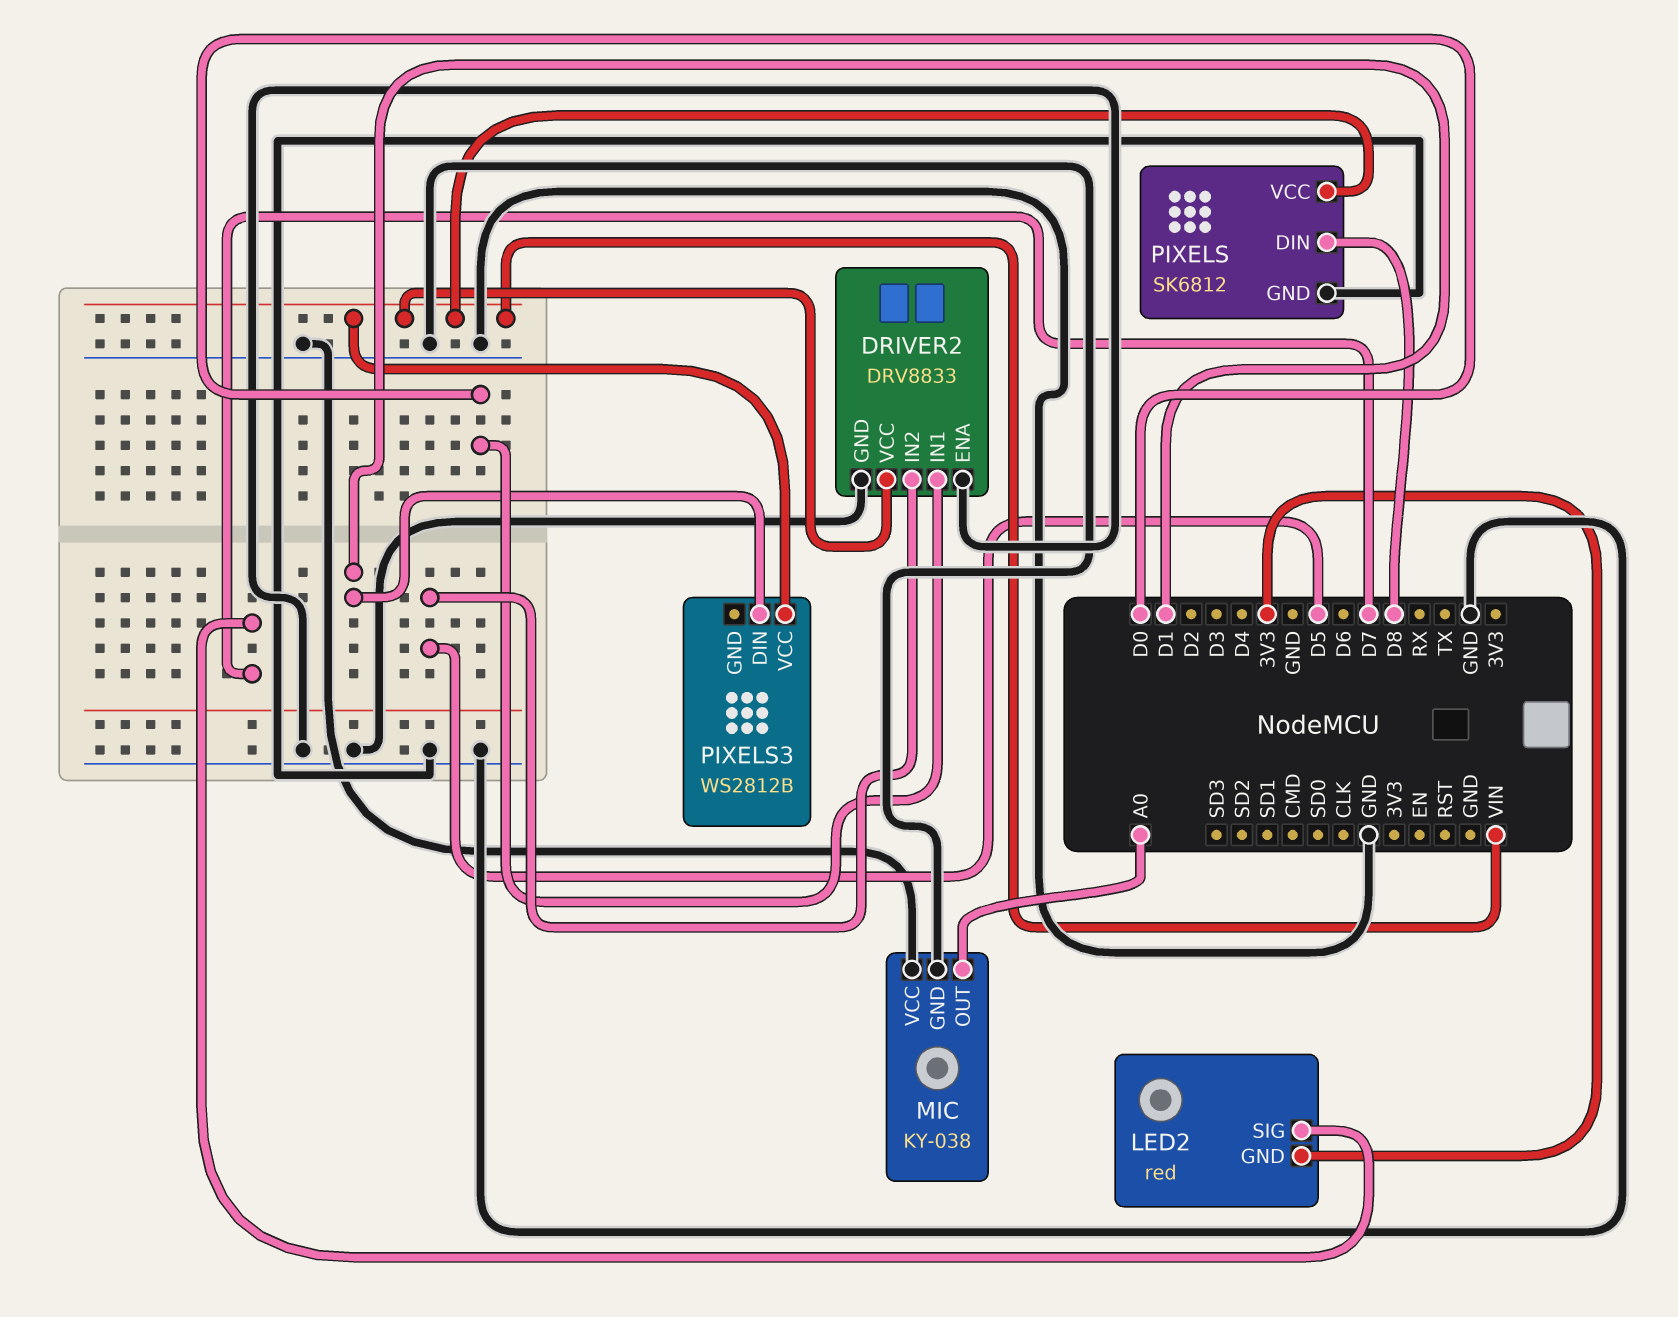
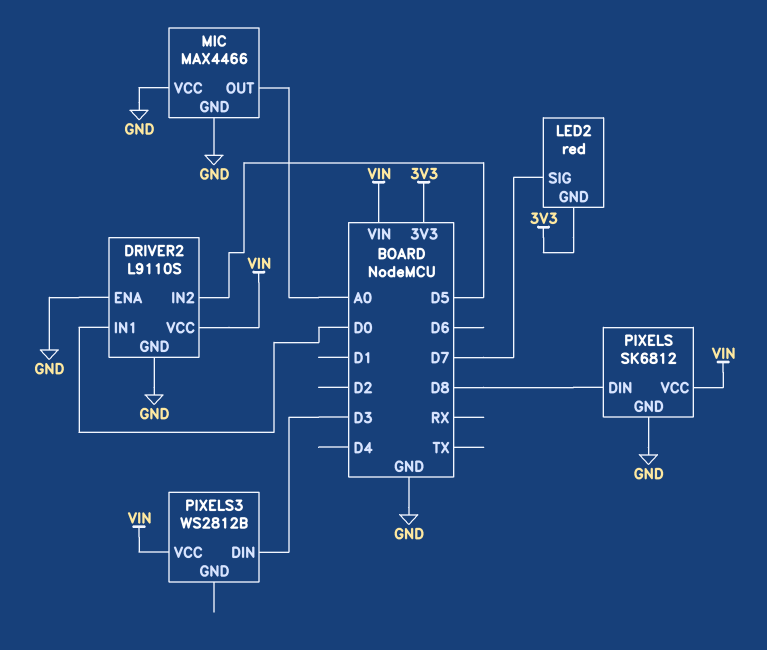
DRIVER2: DRV8833 -> L9110S
MIC: KY-038 -> MAX4466
PIXELS3 pin DIN: D1 -> D3

